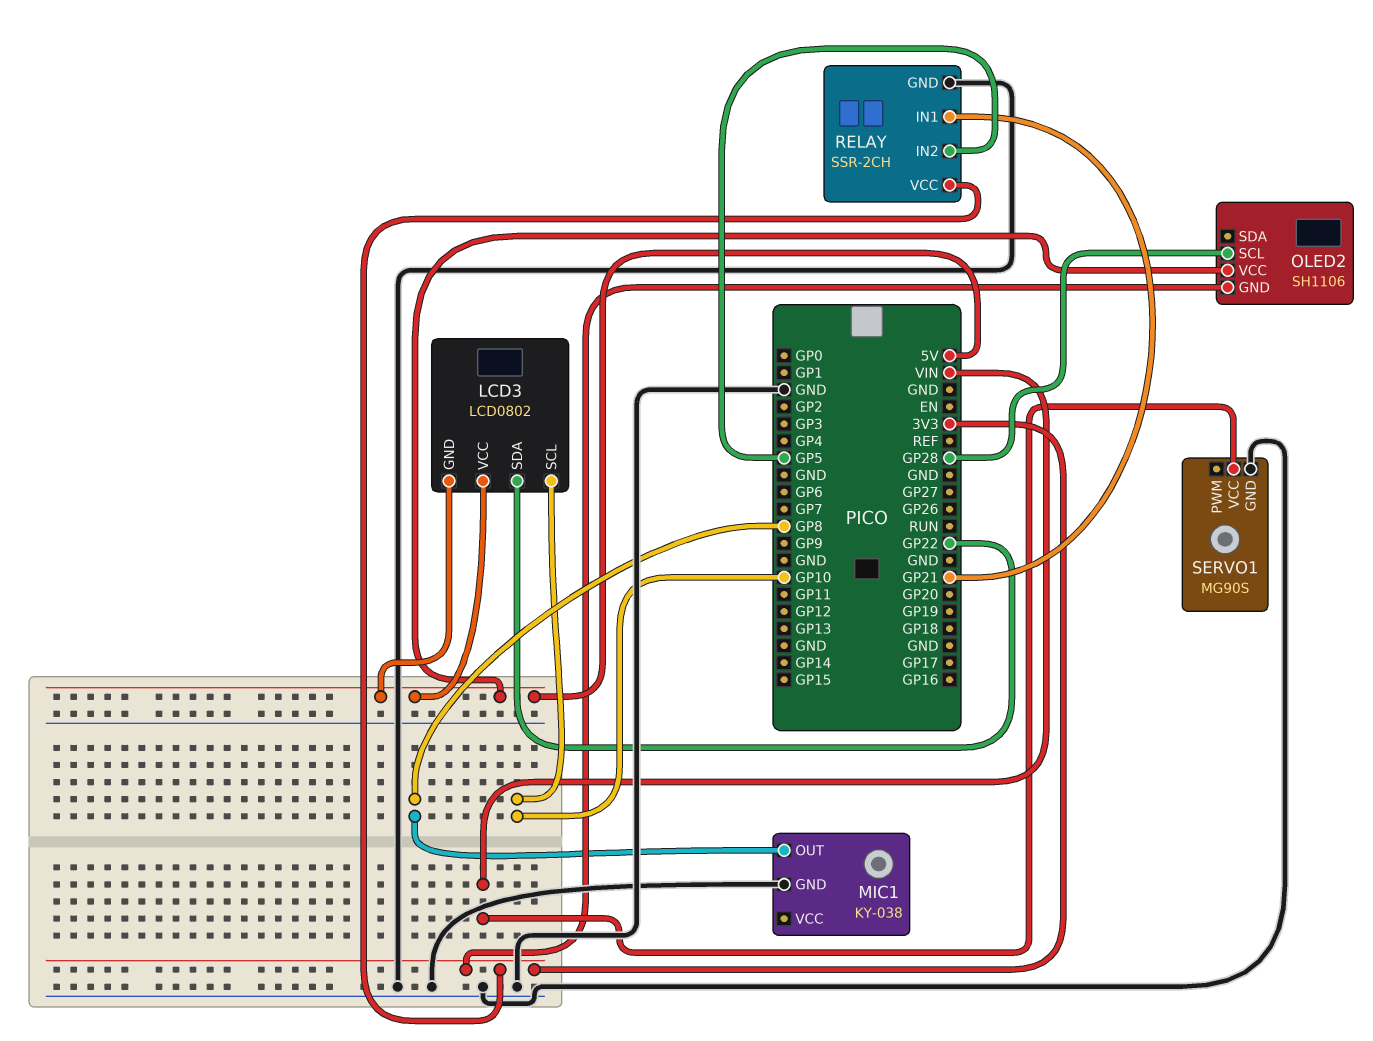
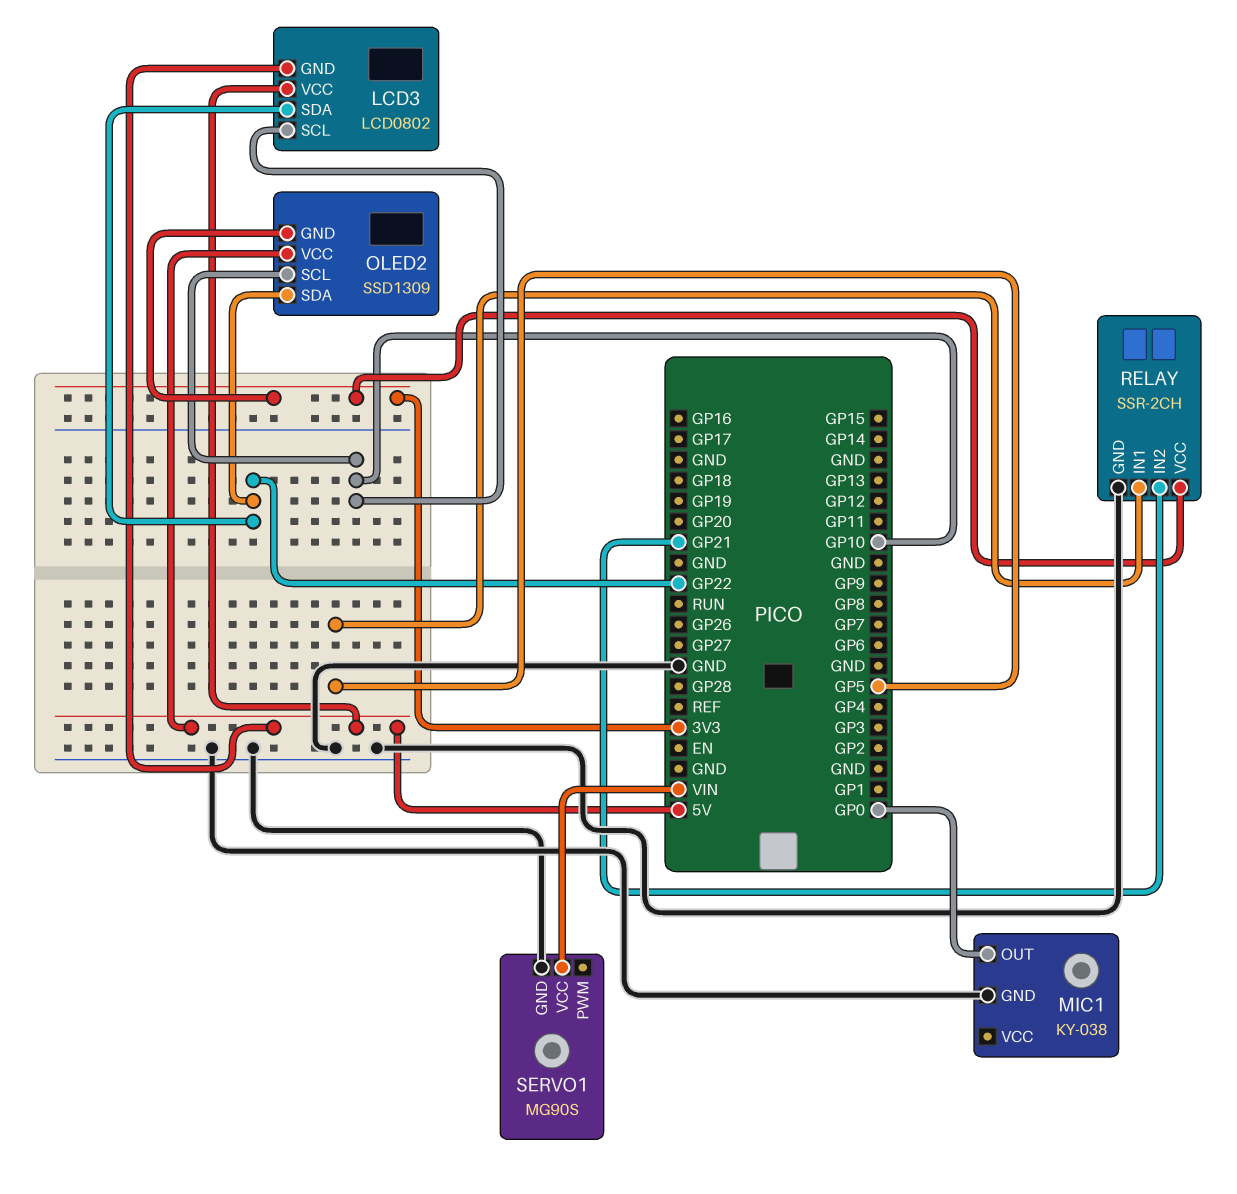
MIC1 pin OUT: GP8 -> GP0
OLED2: SH1106 -> SSD1309
OLED2 pin SCL: GP28 -> GP10
OLED2 pin SDA: none -> GP22
RELAY pin IN1: GP21 -> GP5
RELAY pin IN2: GP5 -> GP21

